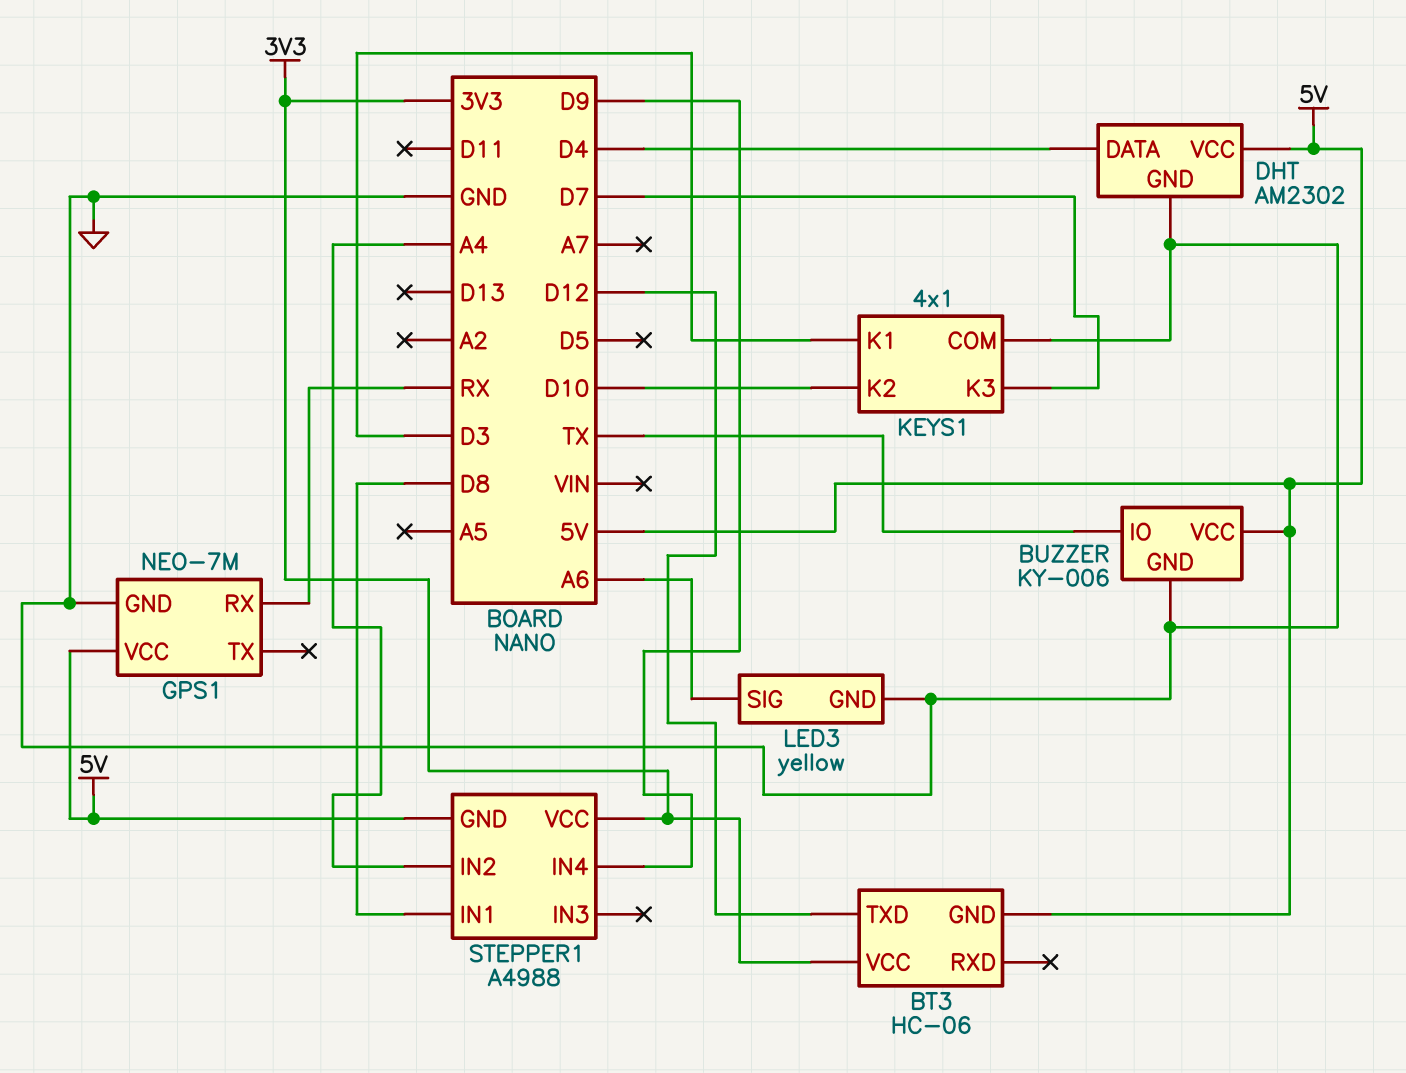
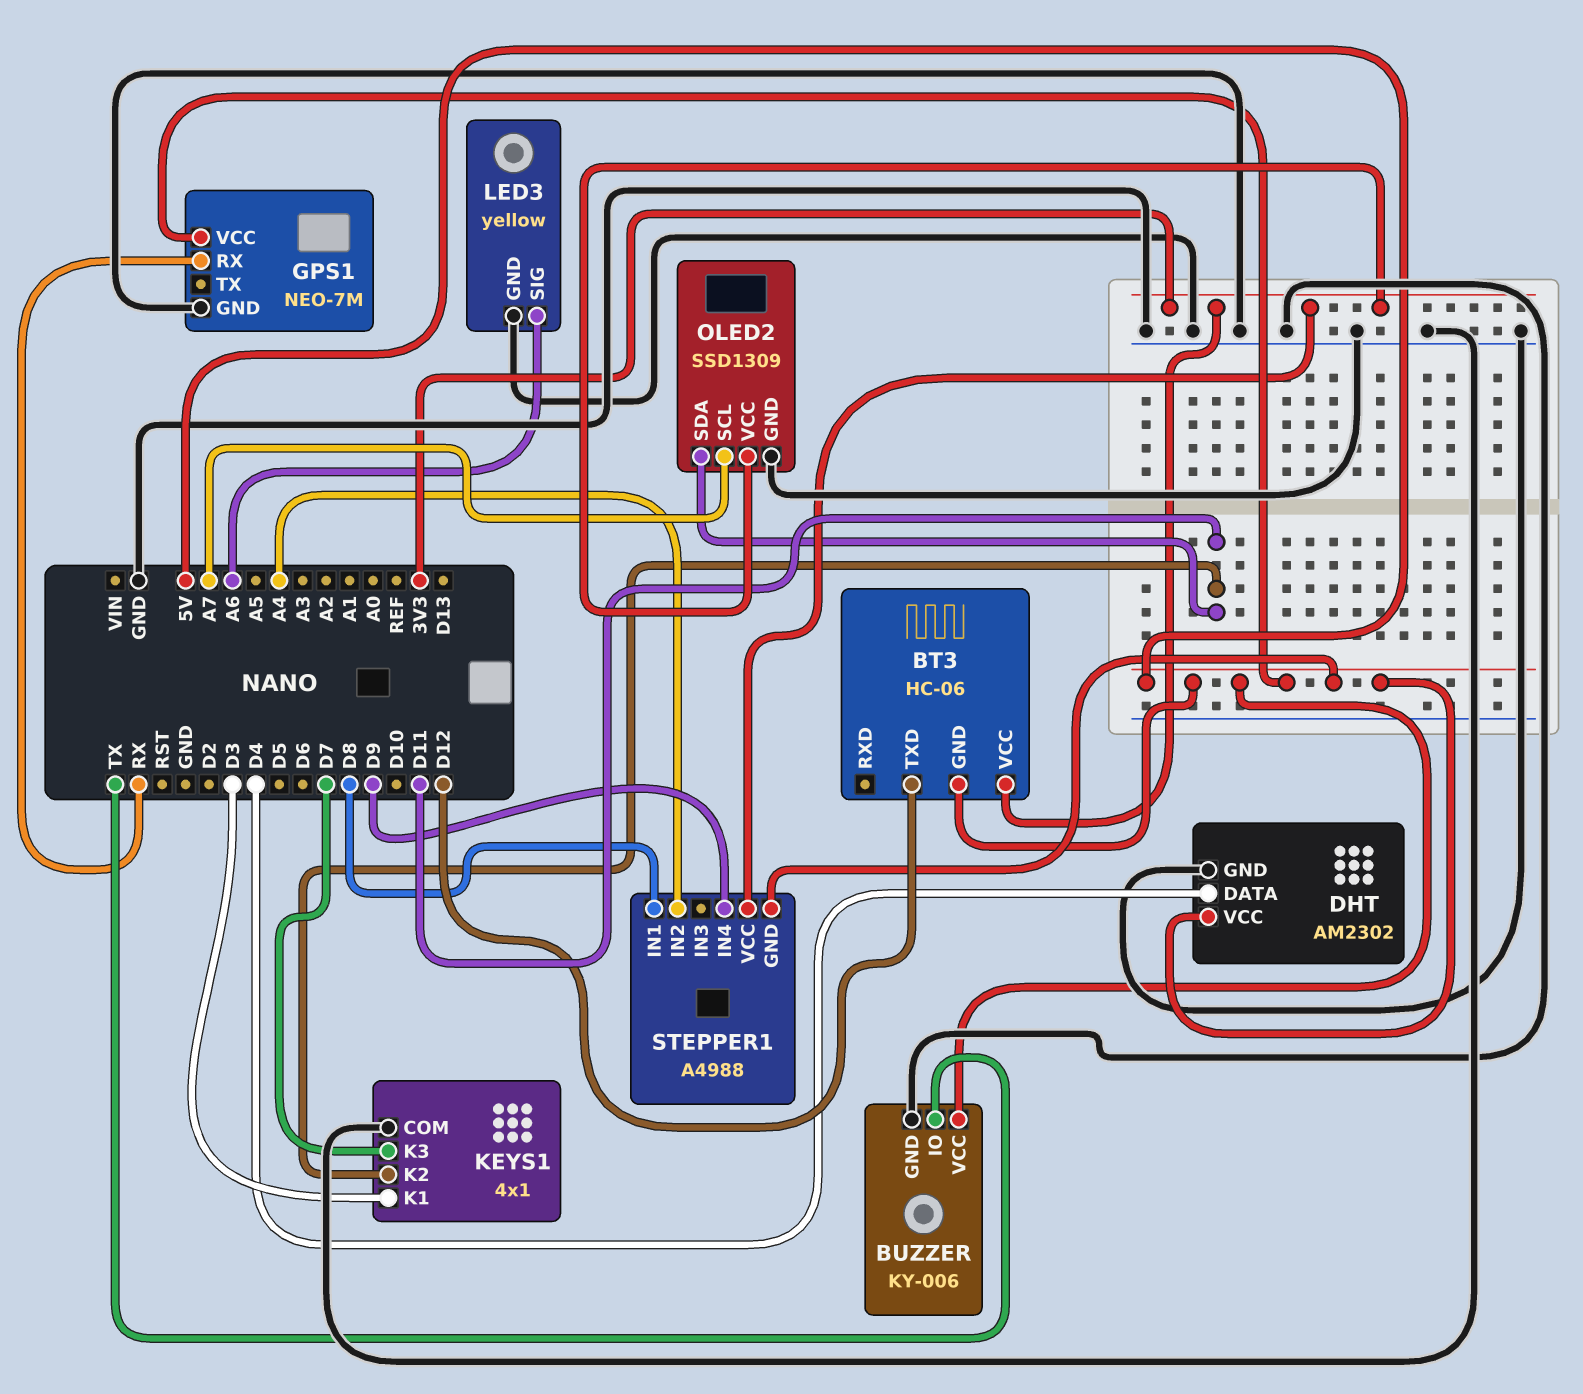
KEYS1 pin K2: D10 -> D11
OLED2: none -> SSD1309
OLED2 pin GND: none -> GND
OLED2 pin SCL: none -> A7
OLED2 pin SDA: none -> D11
OLED2 pin VCC: none -> 3V3

